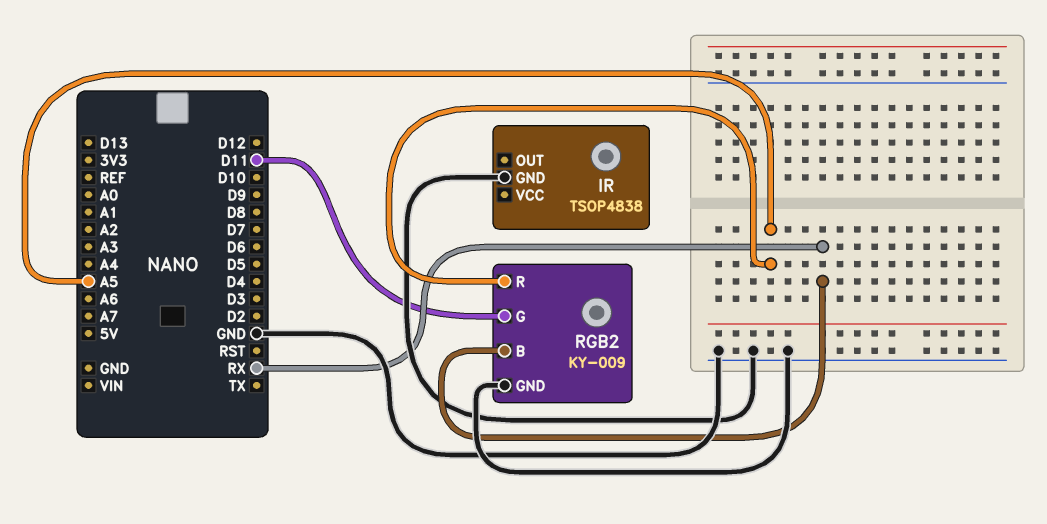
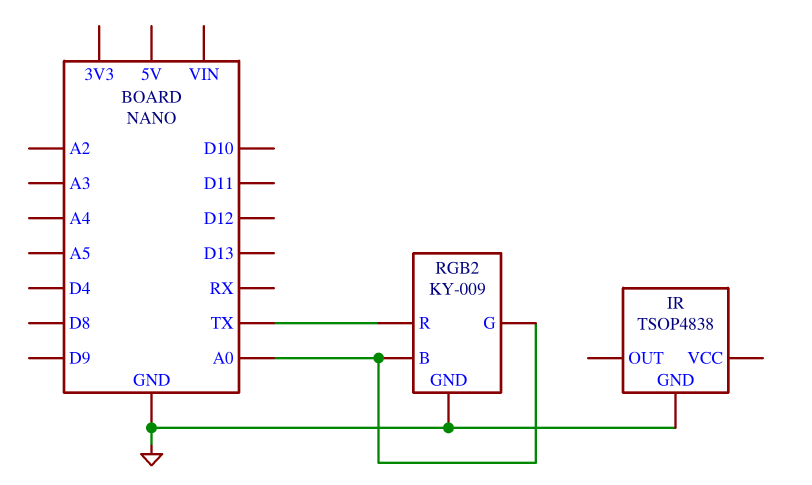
RGB2 pin B: RX -> A0
RGB2 pin G: D11 -> A0
RGB2 pin R: A5 -> TX

